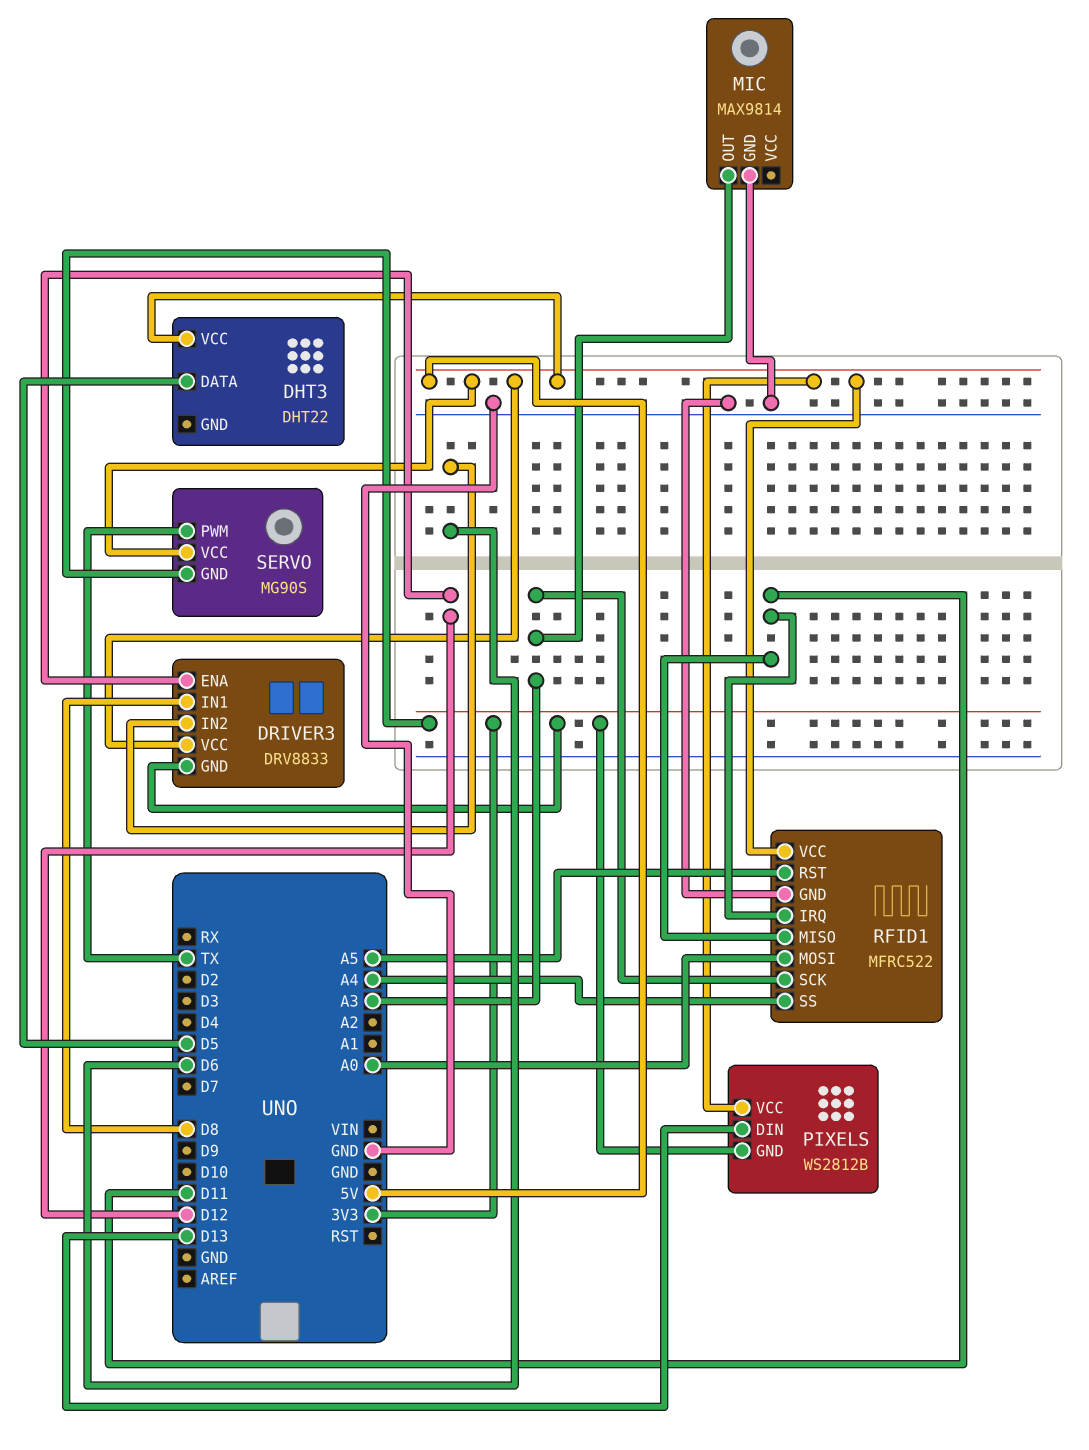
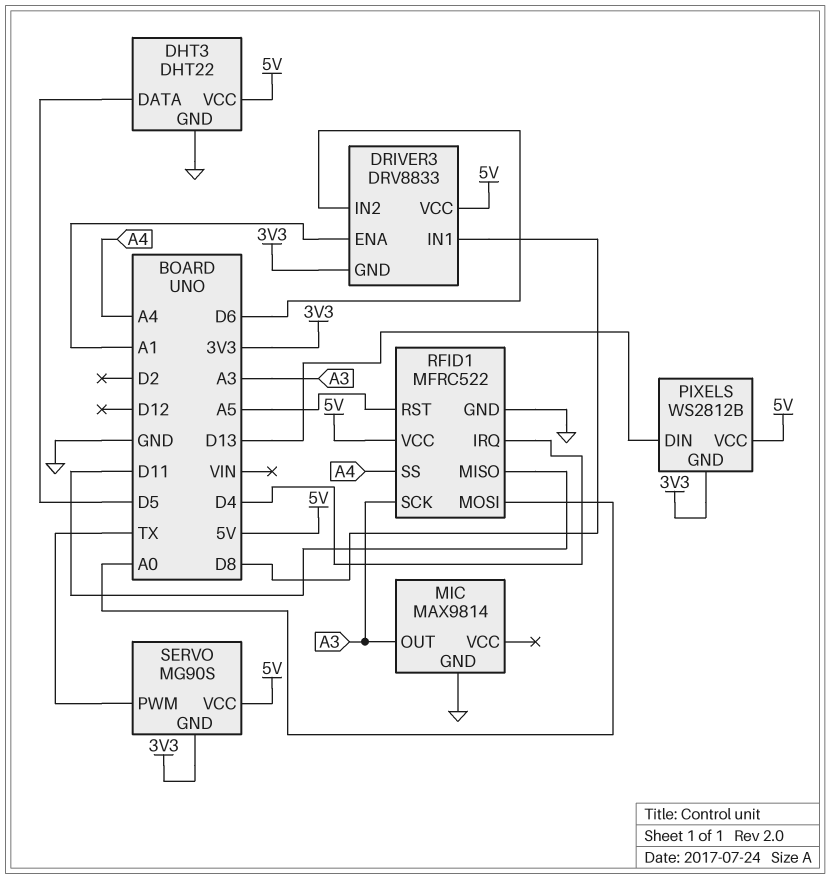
DHT3 pin GND: none -> GND
DRIVER3 pin ENA: D12 -> A1
RFID1 pin IRQ: D11 -> D4

